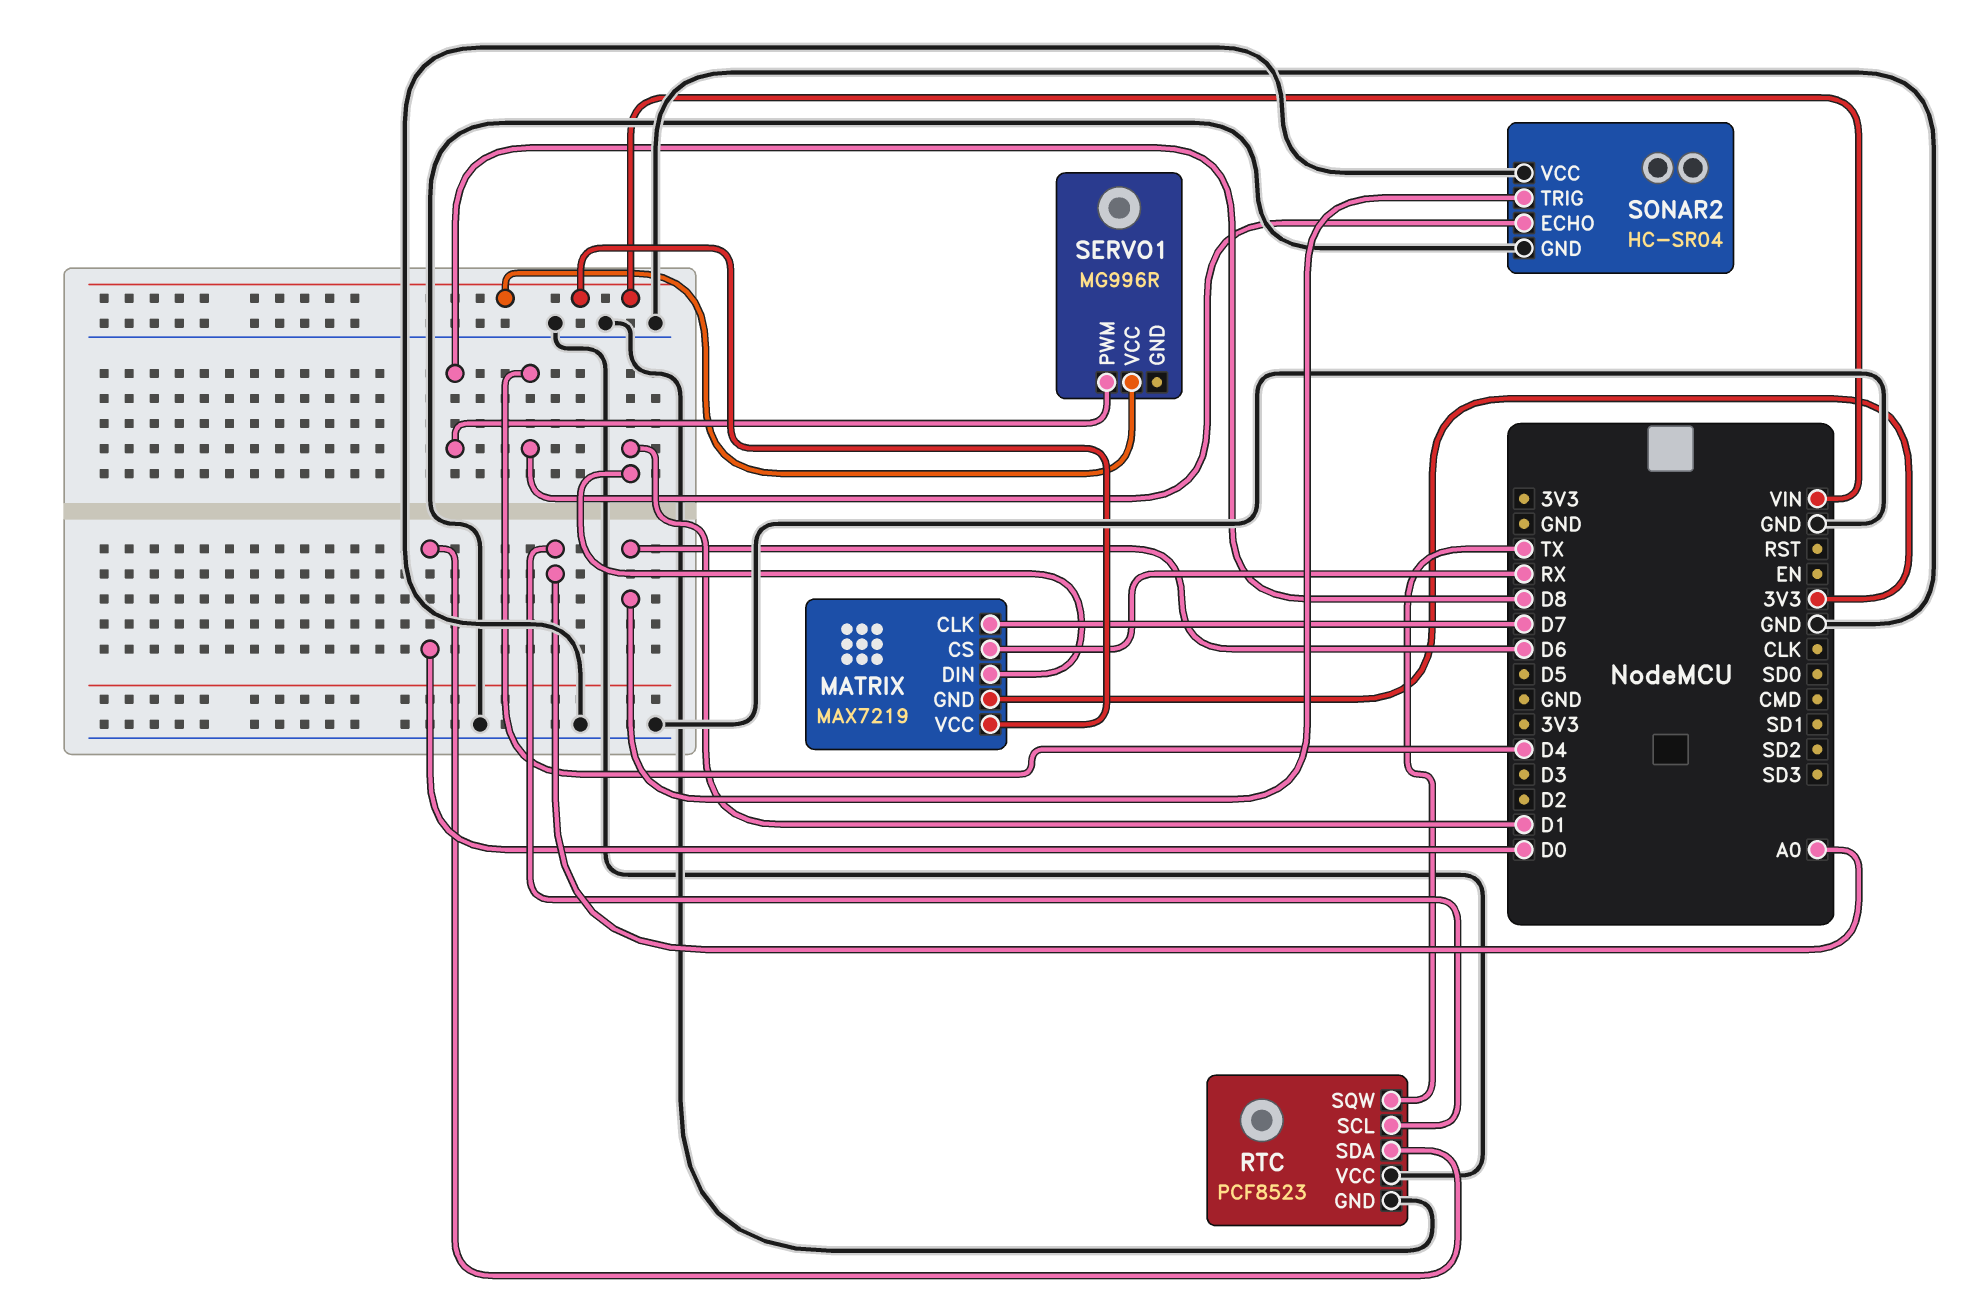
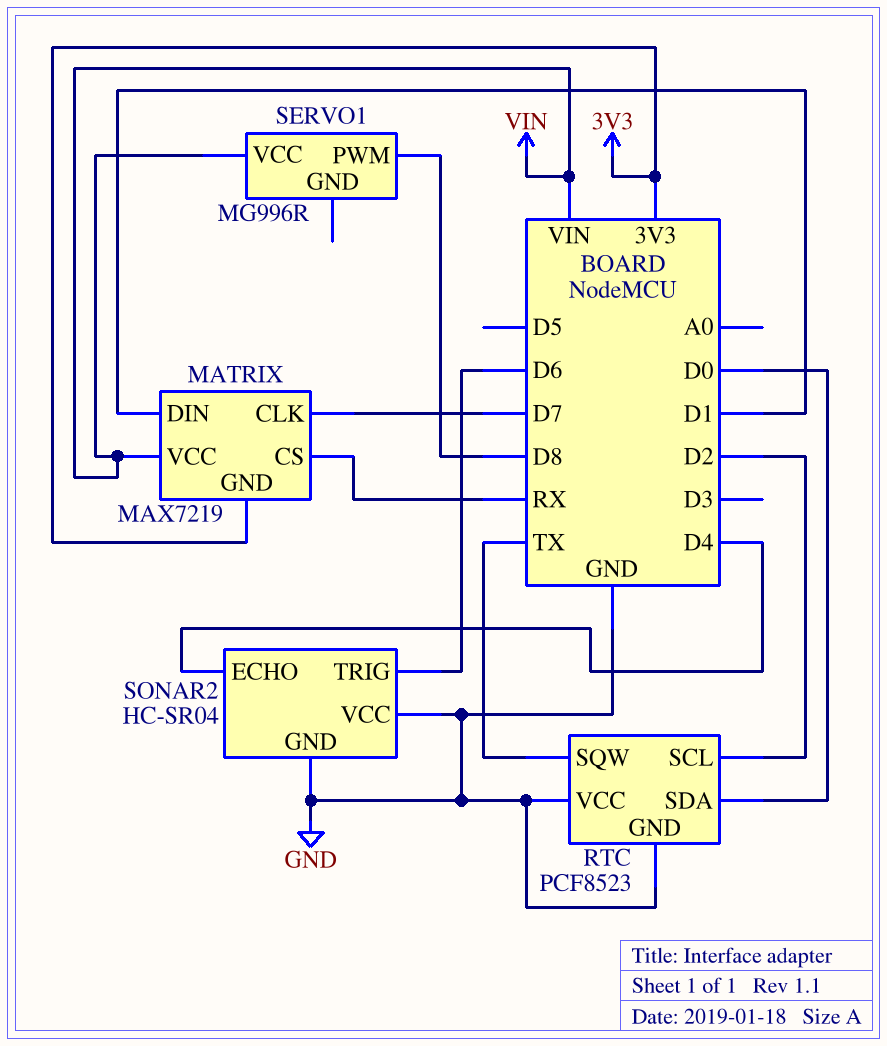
RTC pin SCL: A0 -> D2

